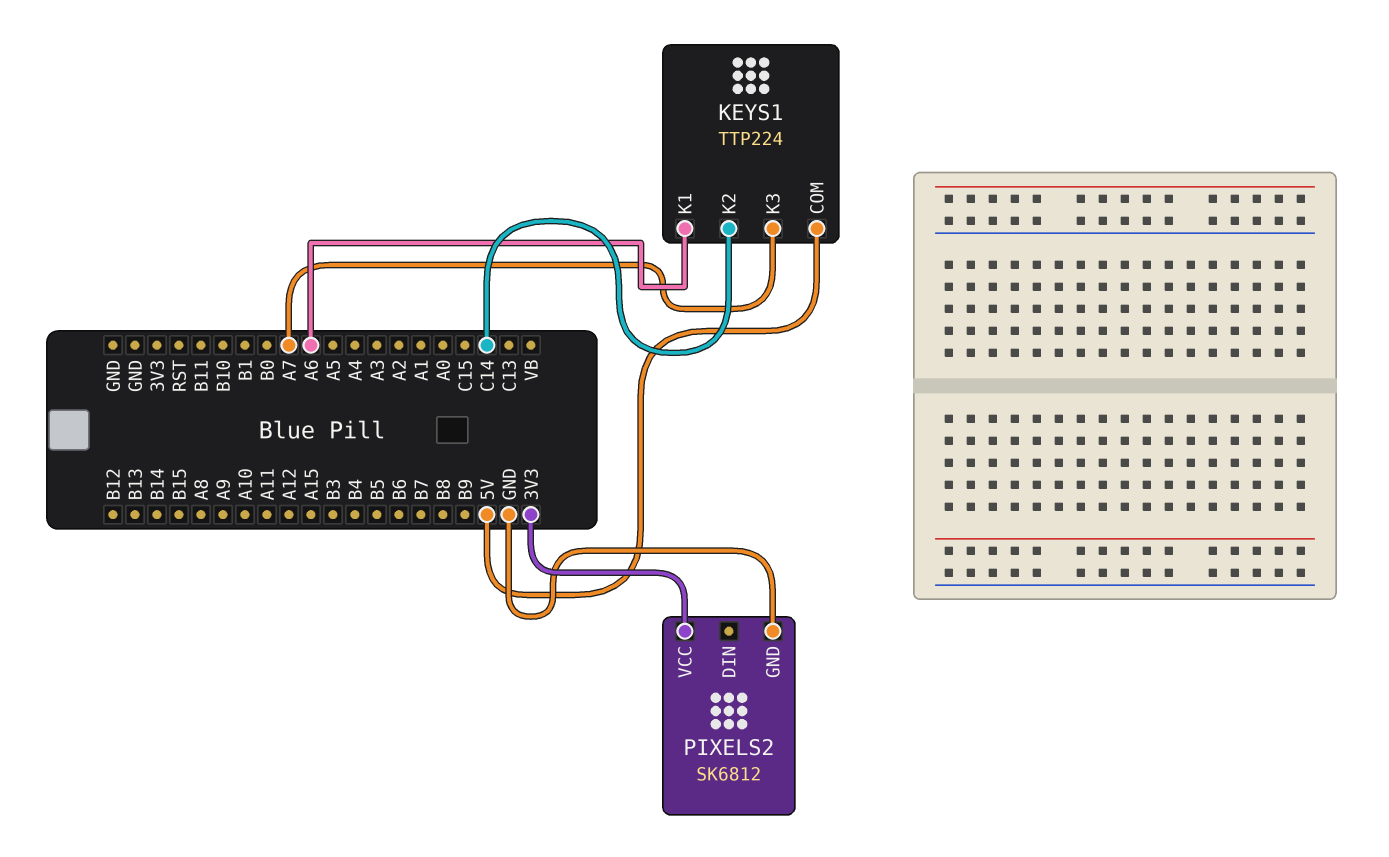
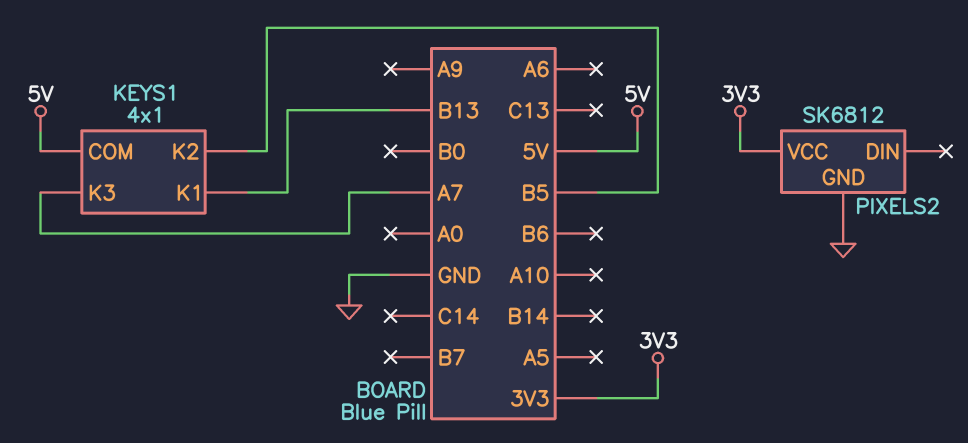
KEYS1: TTP224 -> 4x1
KEYS1 pin K1: A6 -> B13
KEYS1 pin K2: C14 -> B5

